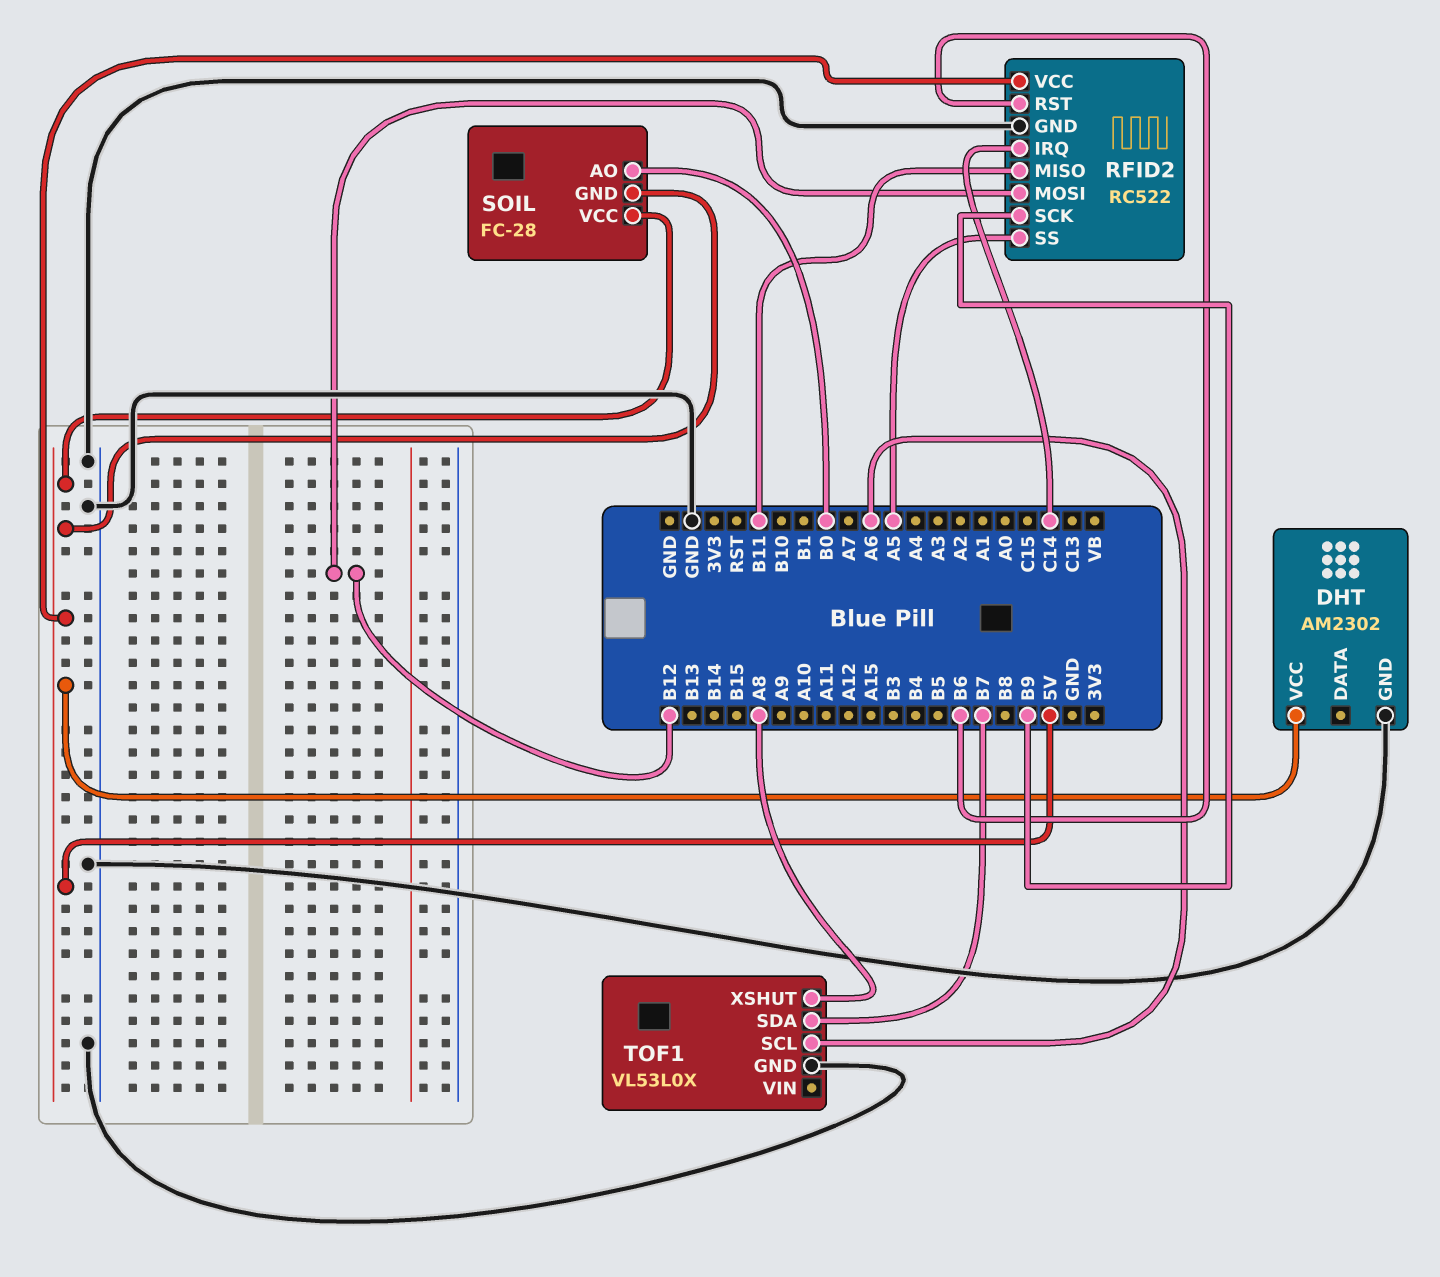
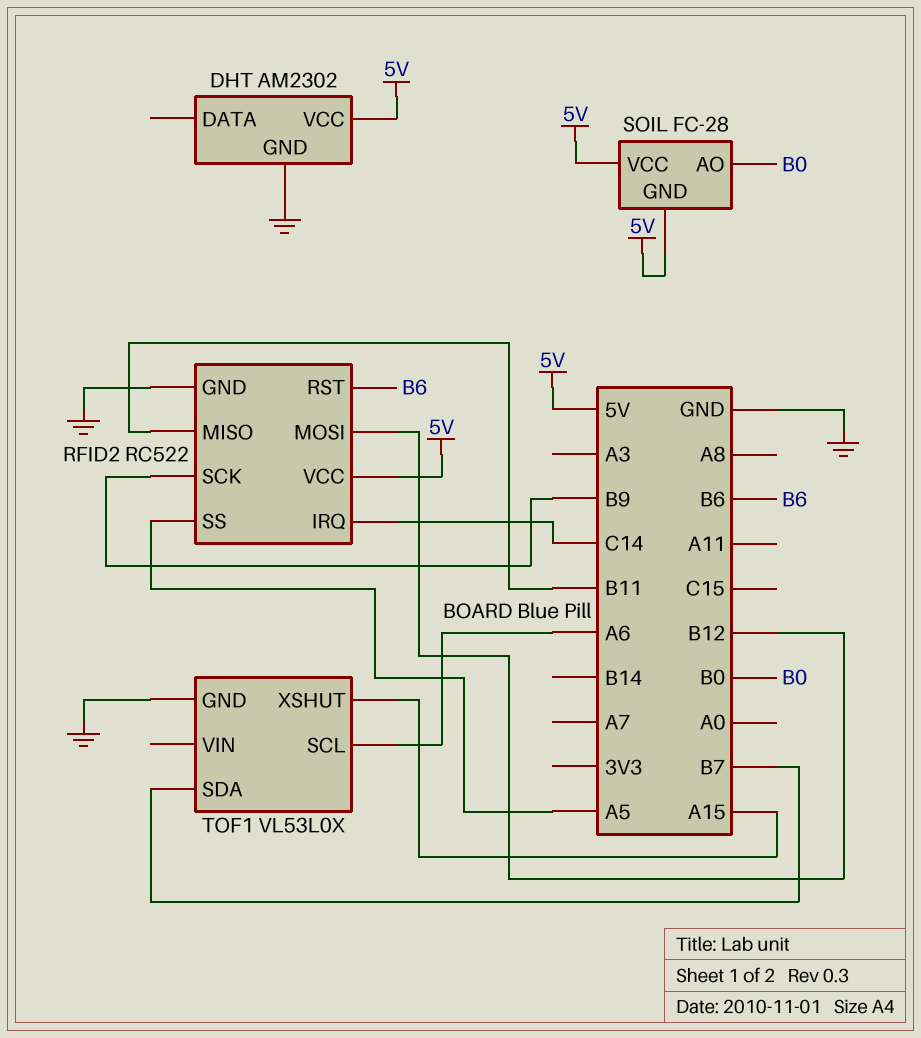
TOF1 pin XSHUT: A8 -> A15

